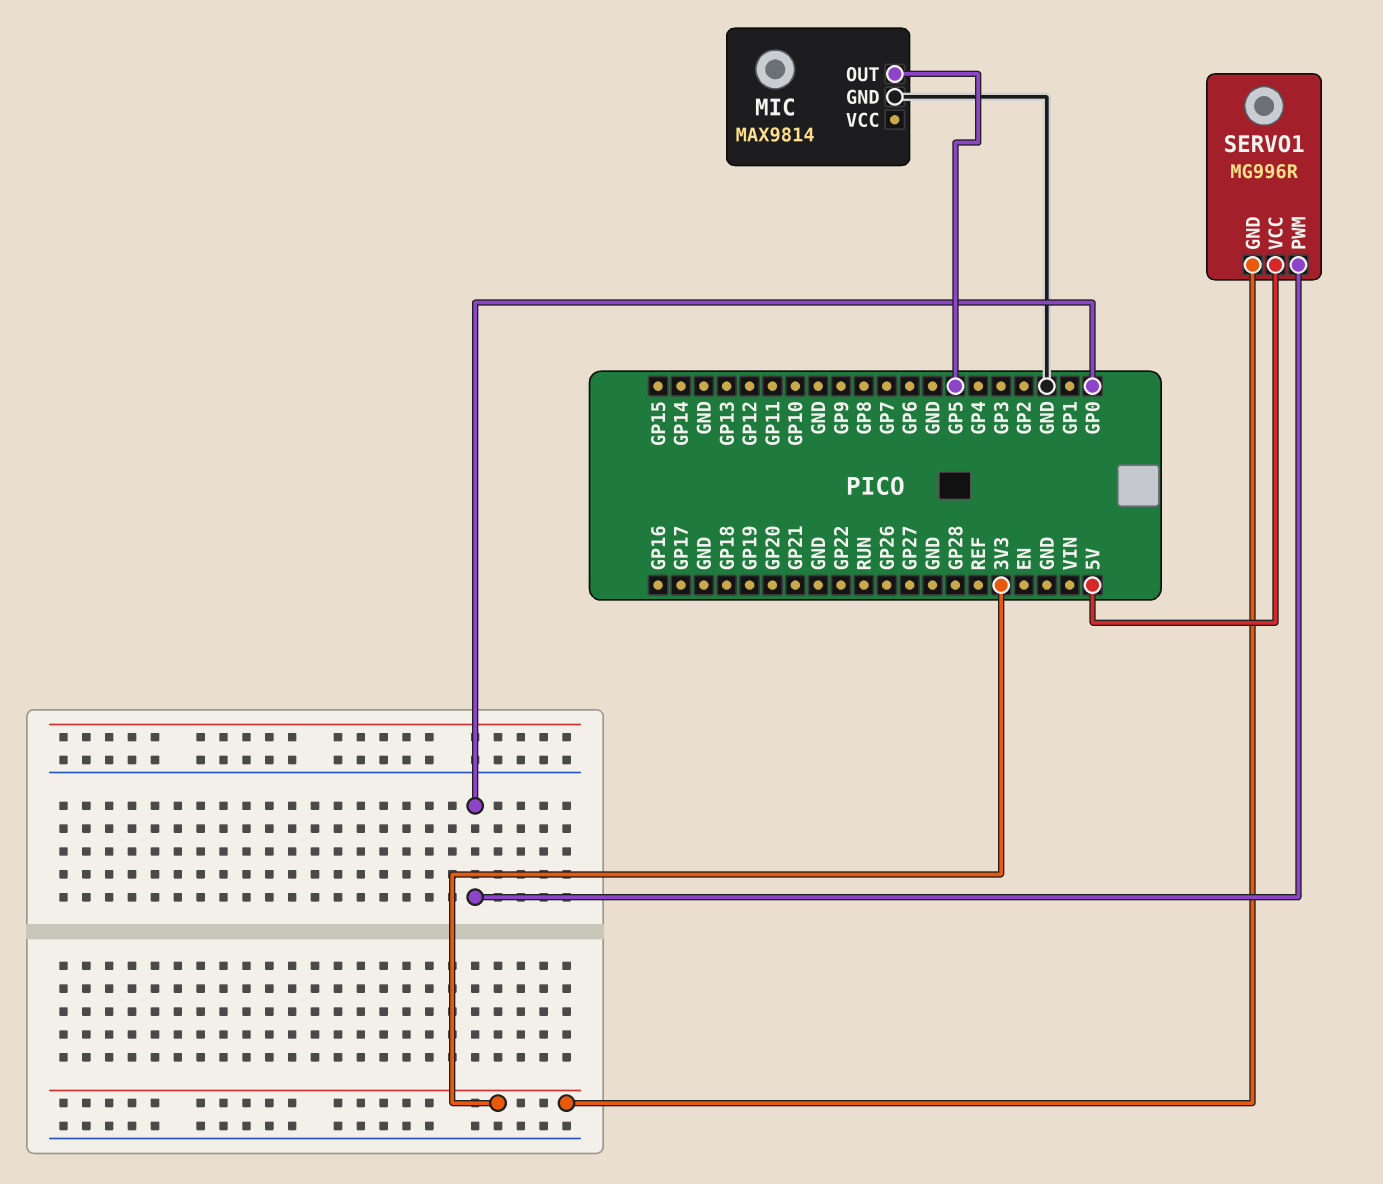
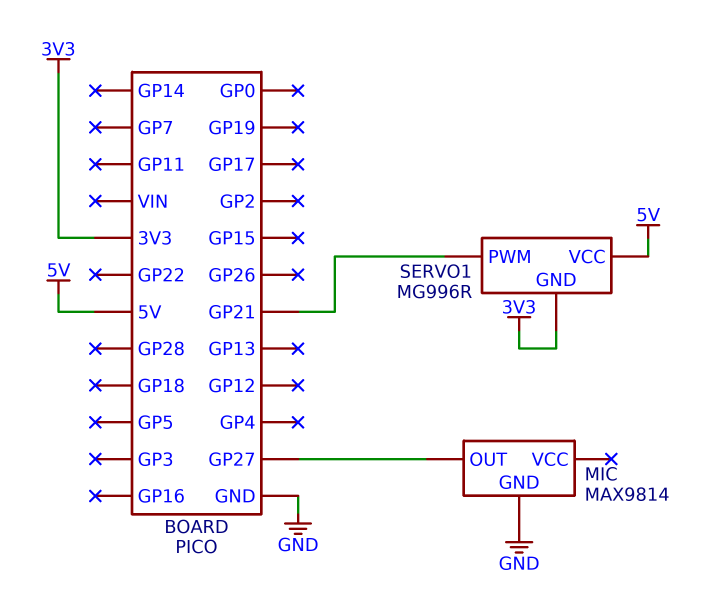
MIC pin OUT: GP5 -> GP27
SERVO1 pin PWM: GP0 -> GP21

